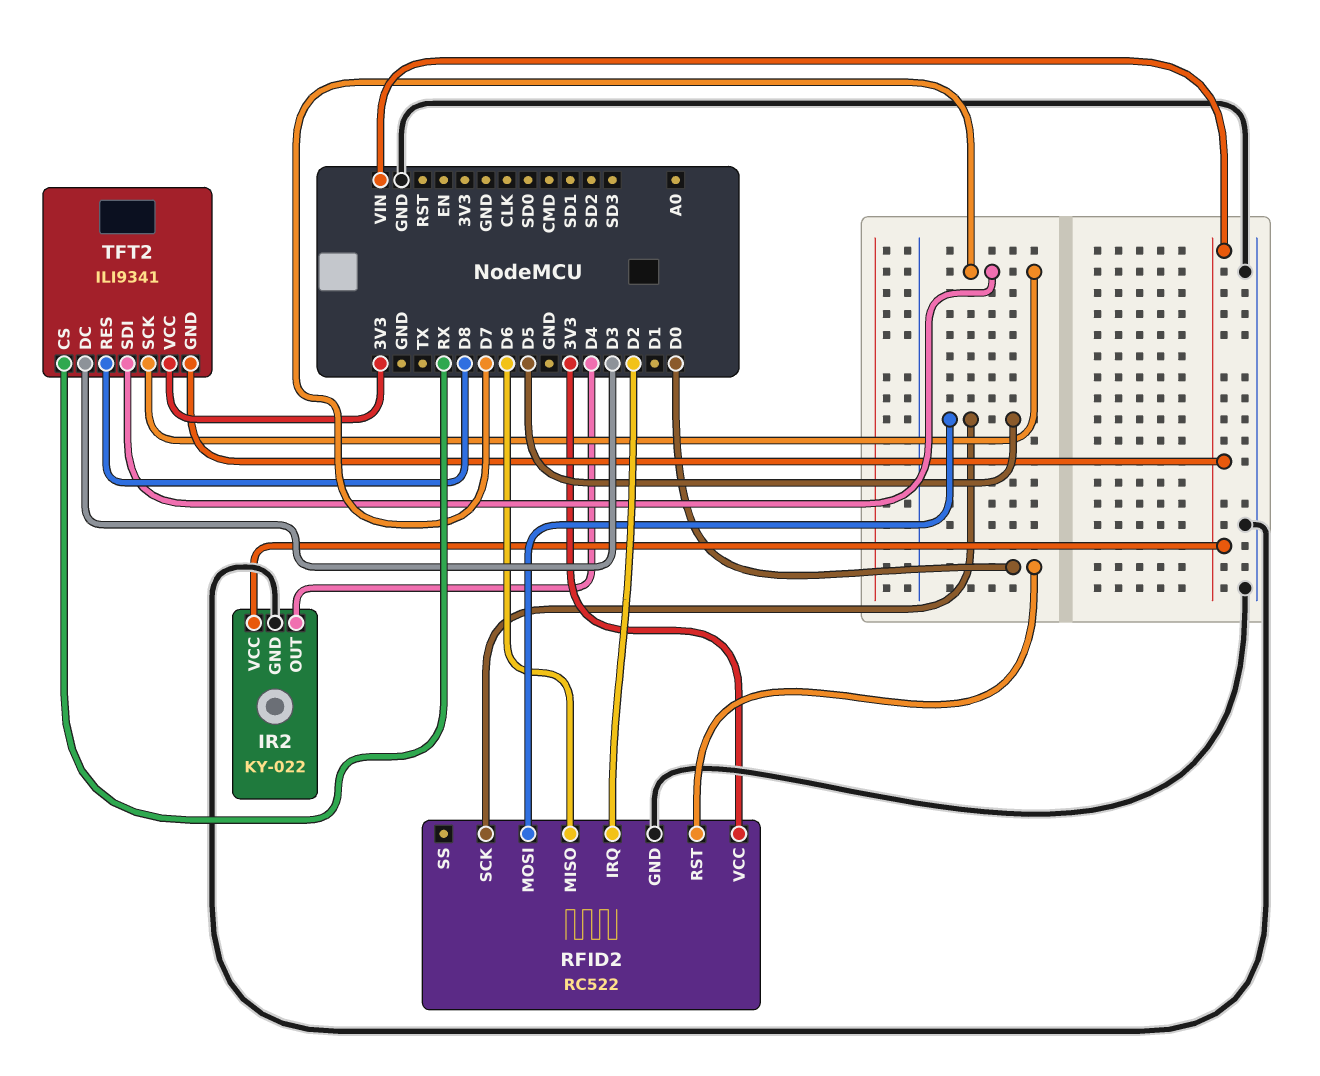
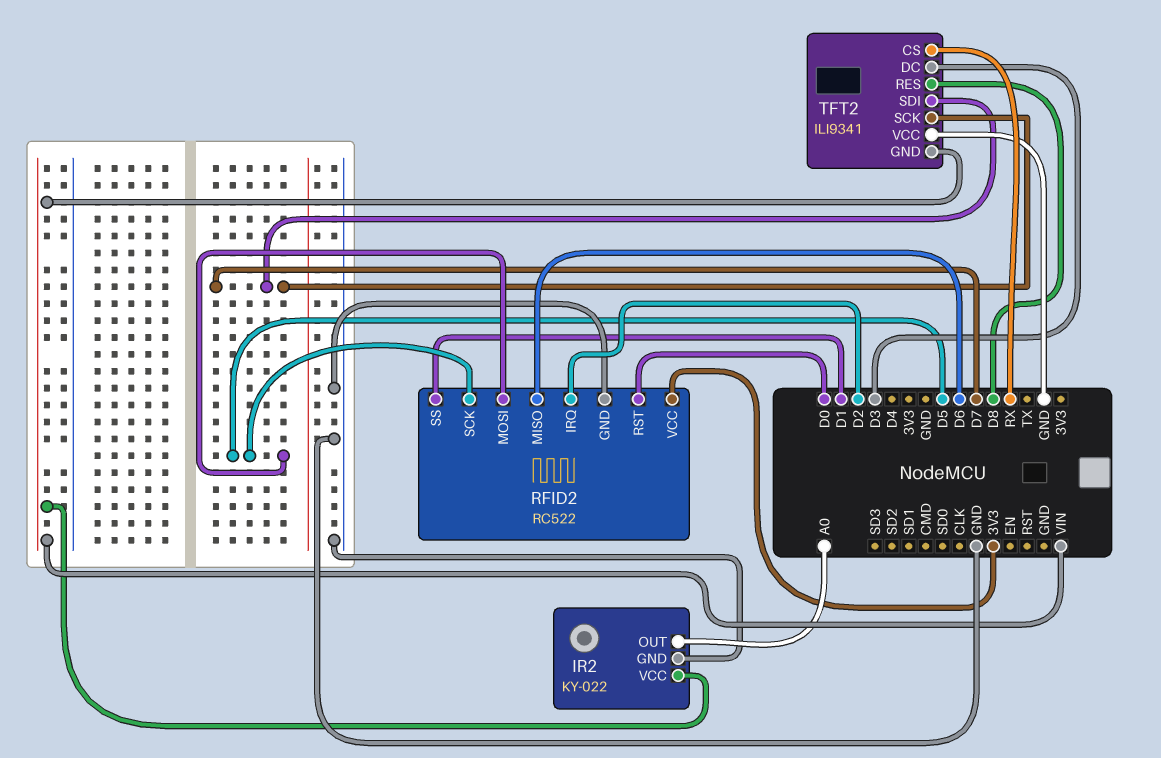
IR2 pin OUT: D4 -> A0
RFID2 pin SS: none -> D1
TFT2 pin VCC: 3V3 -> GND

